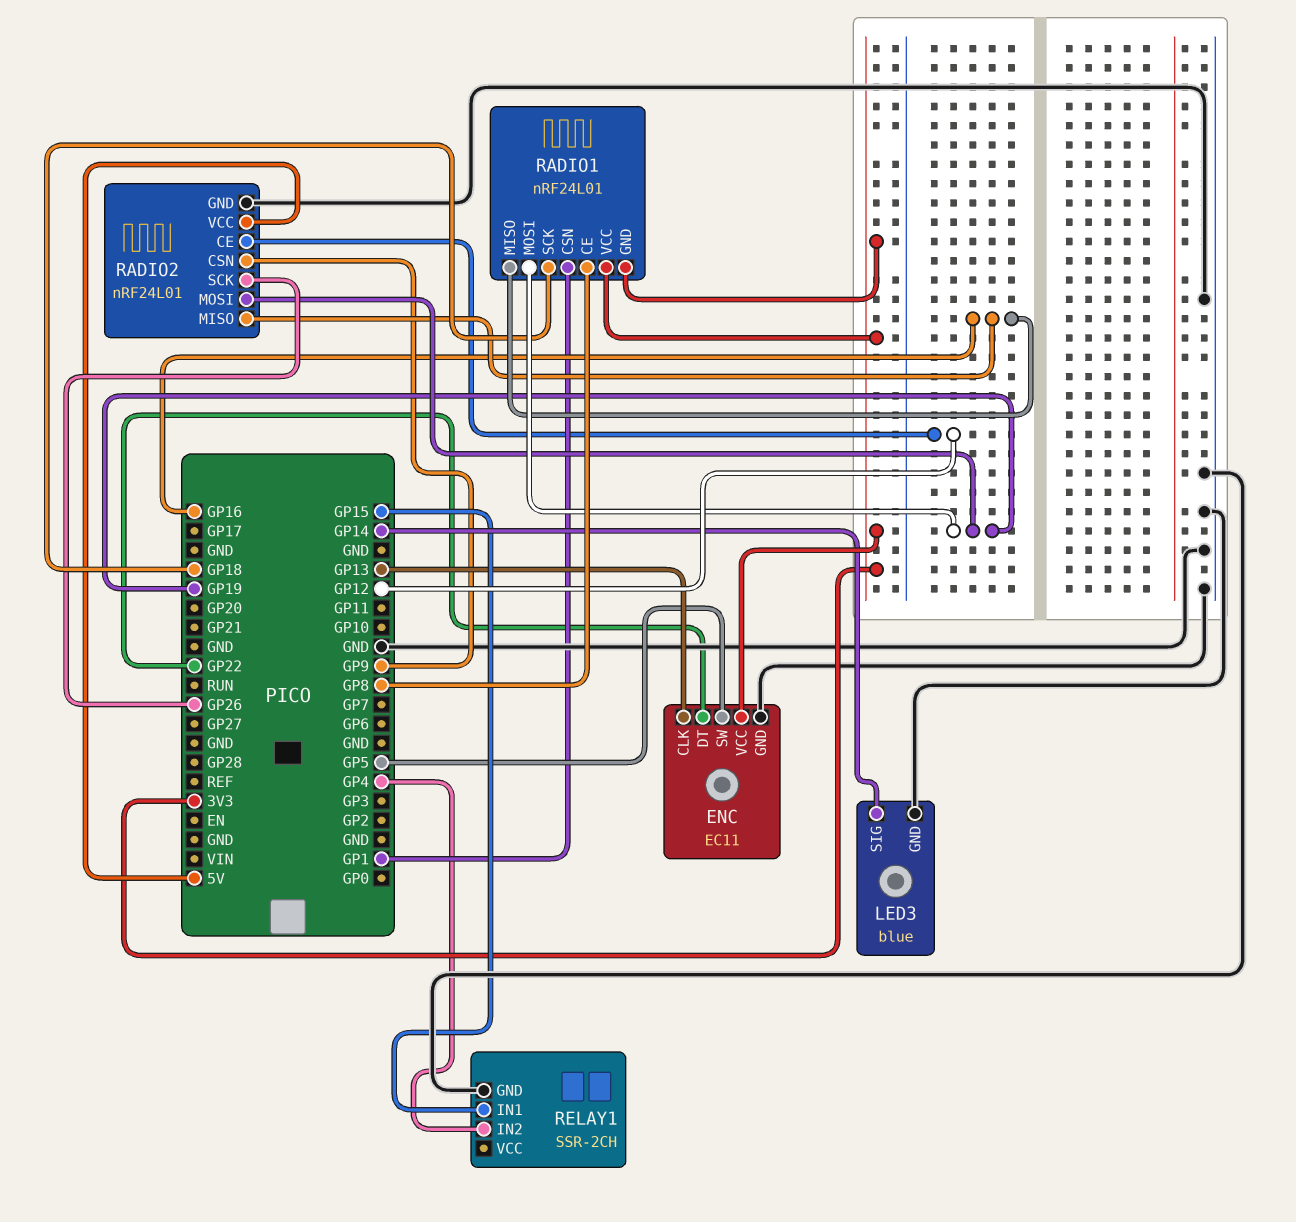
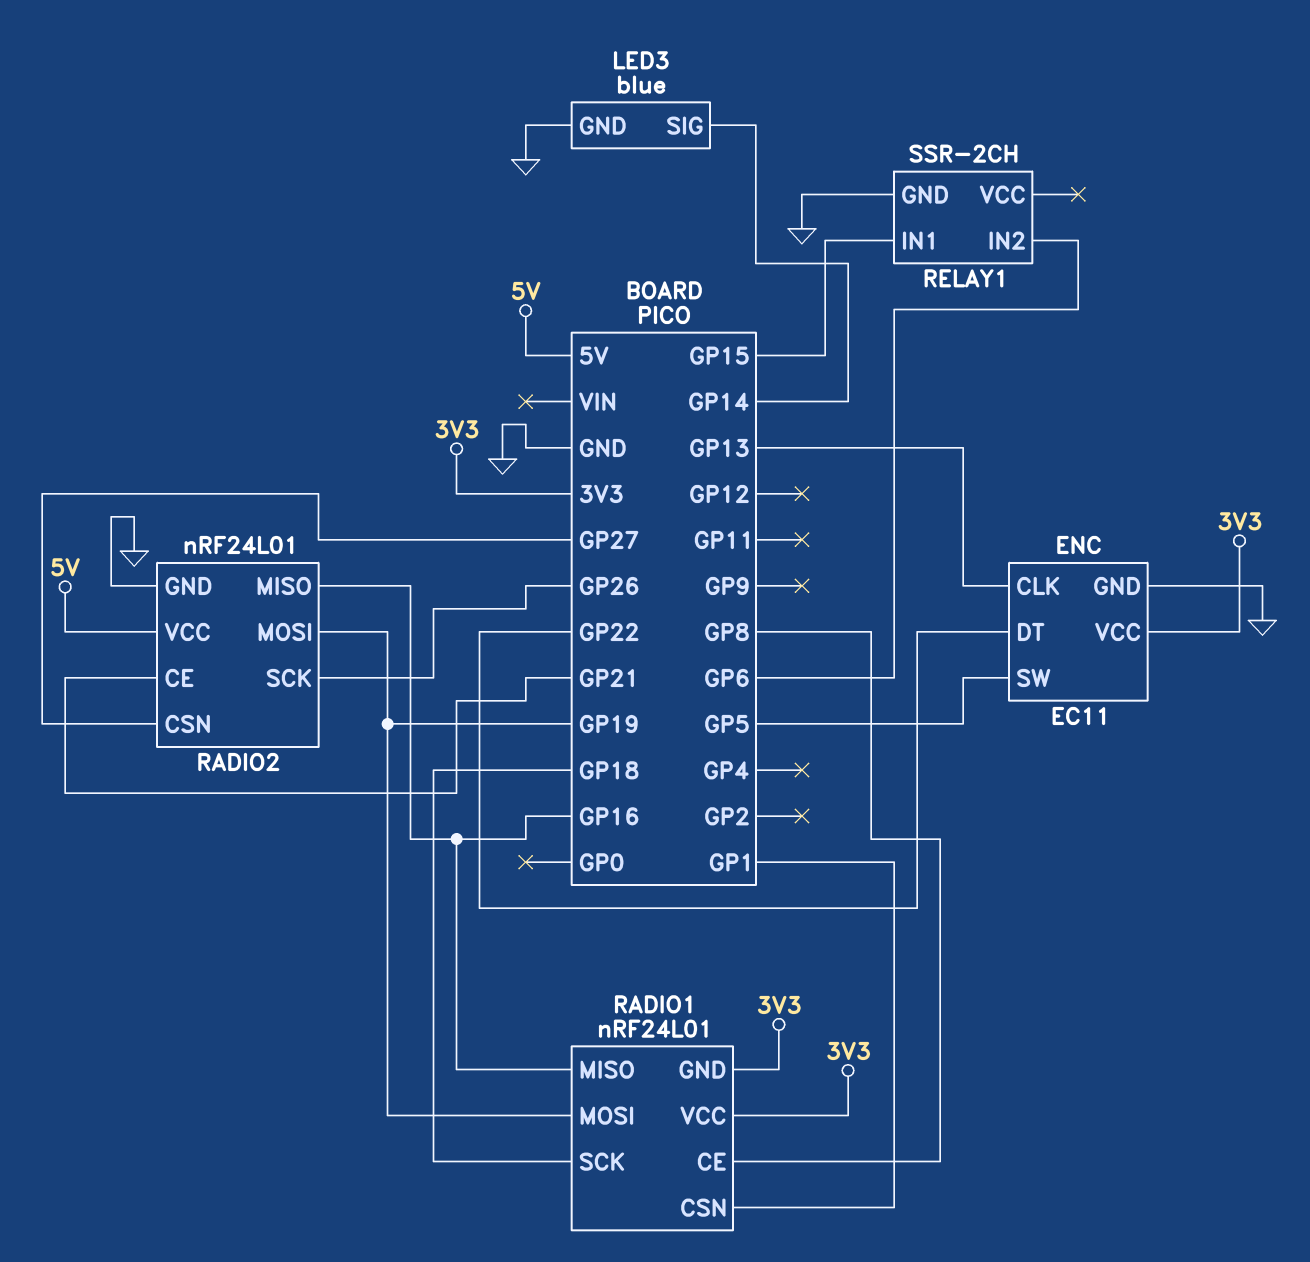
RADIO2 pin CE: GP12 -> GP21
RADIO2 pin CSN: GP9 -> GP27
RELAY1 pin IN2: GP4 -> GP6

